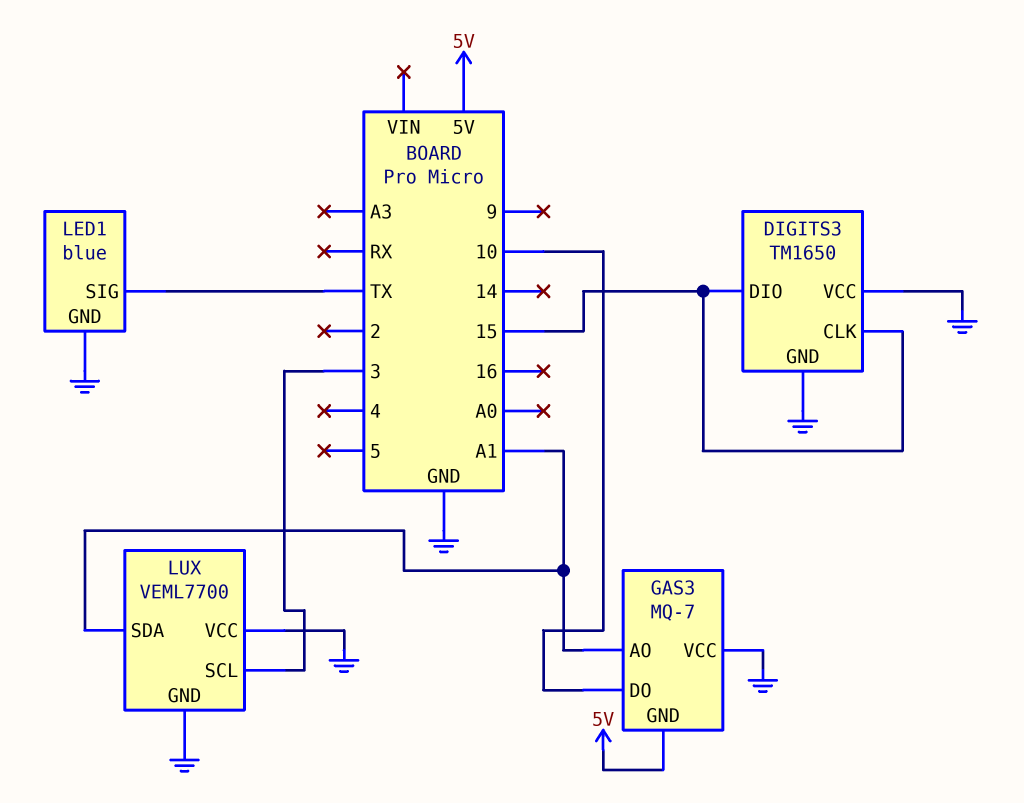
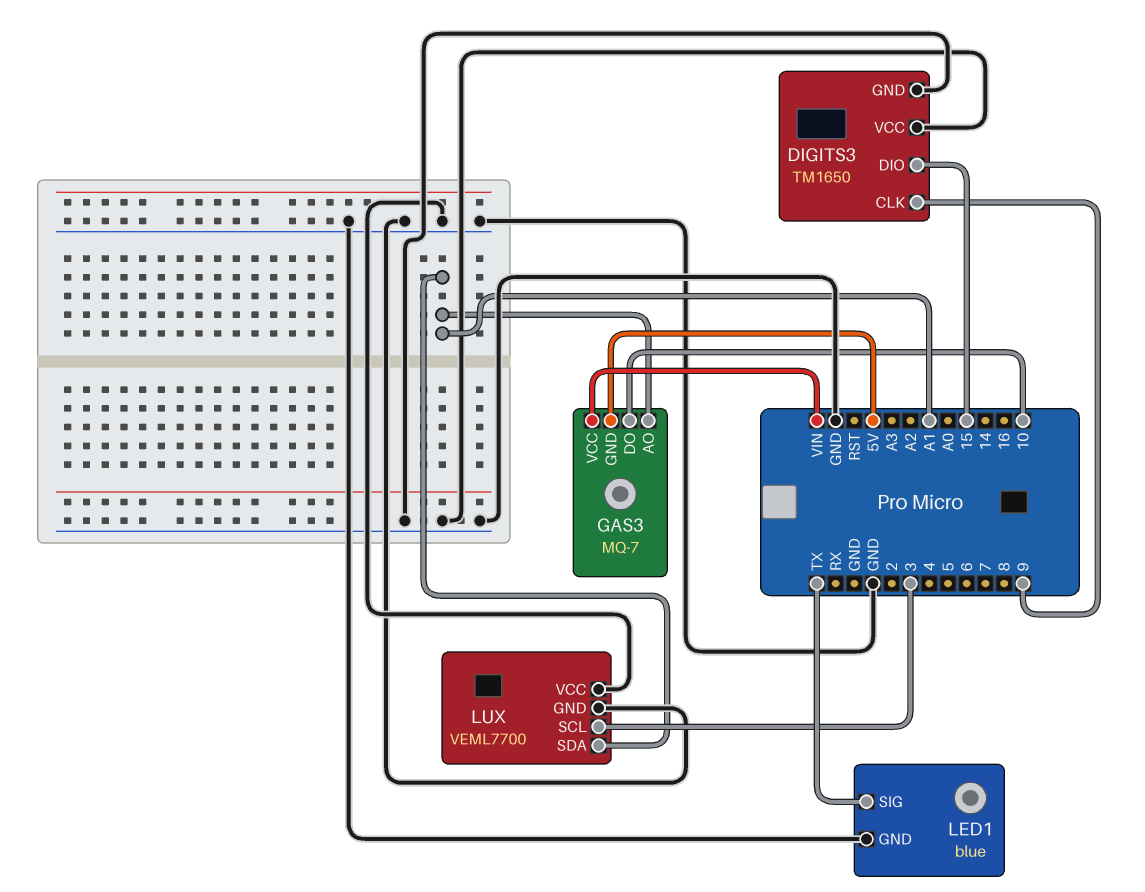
DIGITS3 pin CLK: 15 -> 9
GAS3 pin VCC: GND -> VIN

